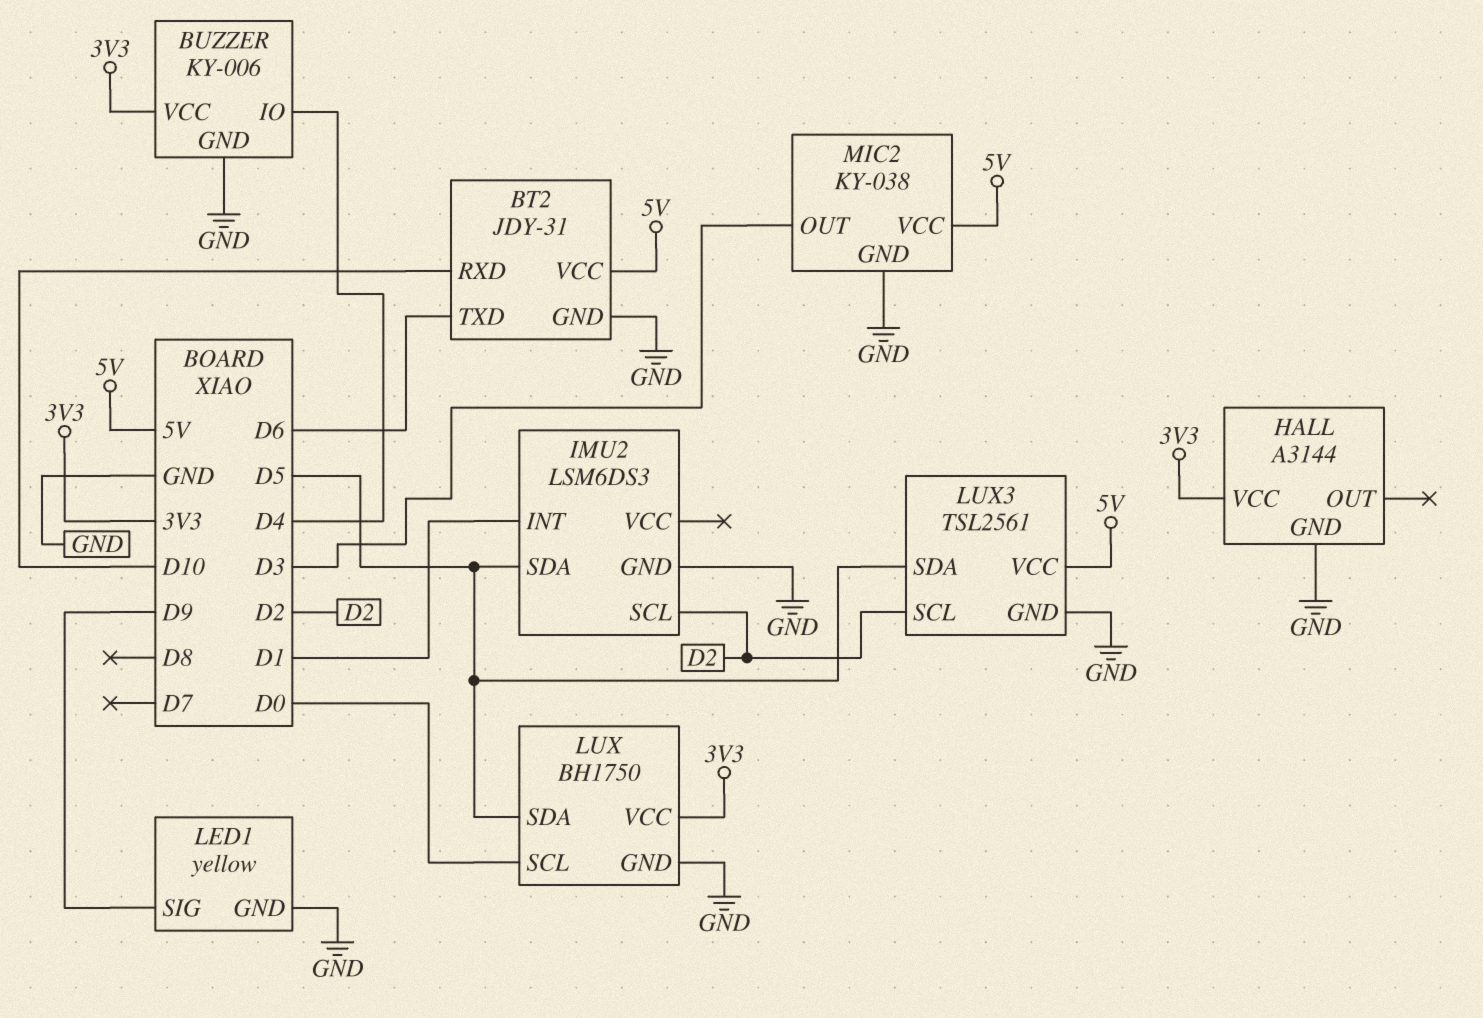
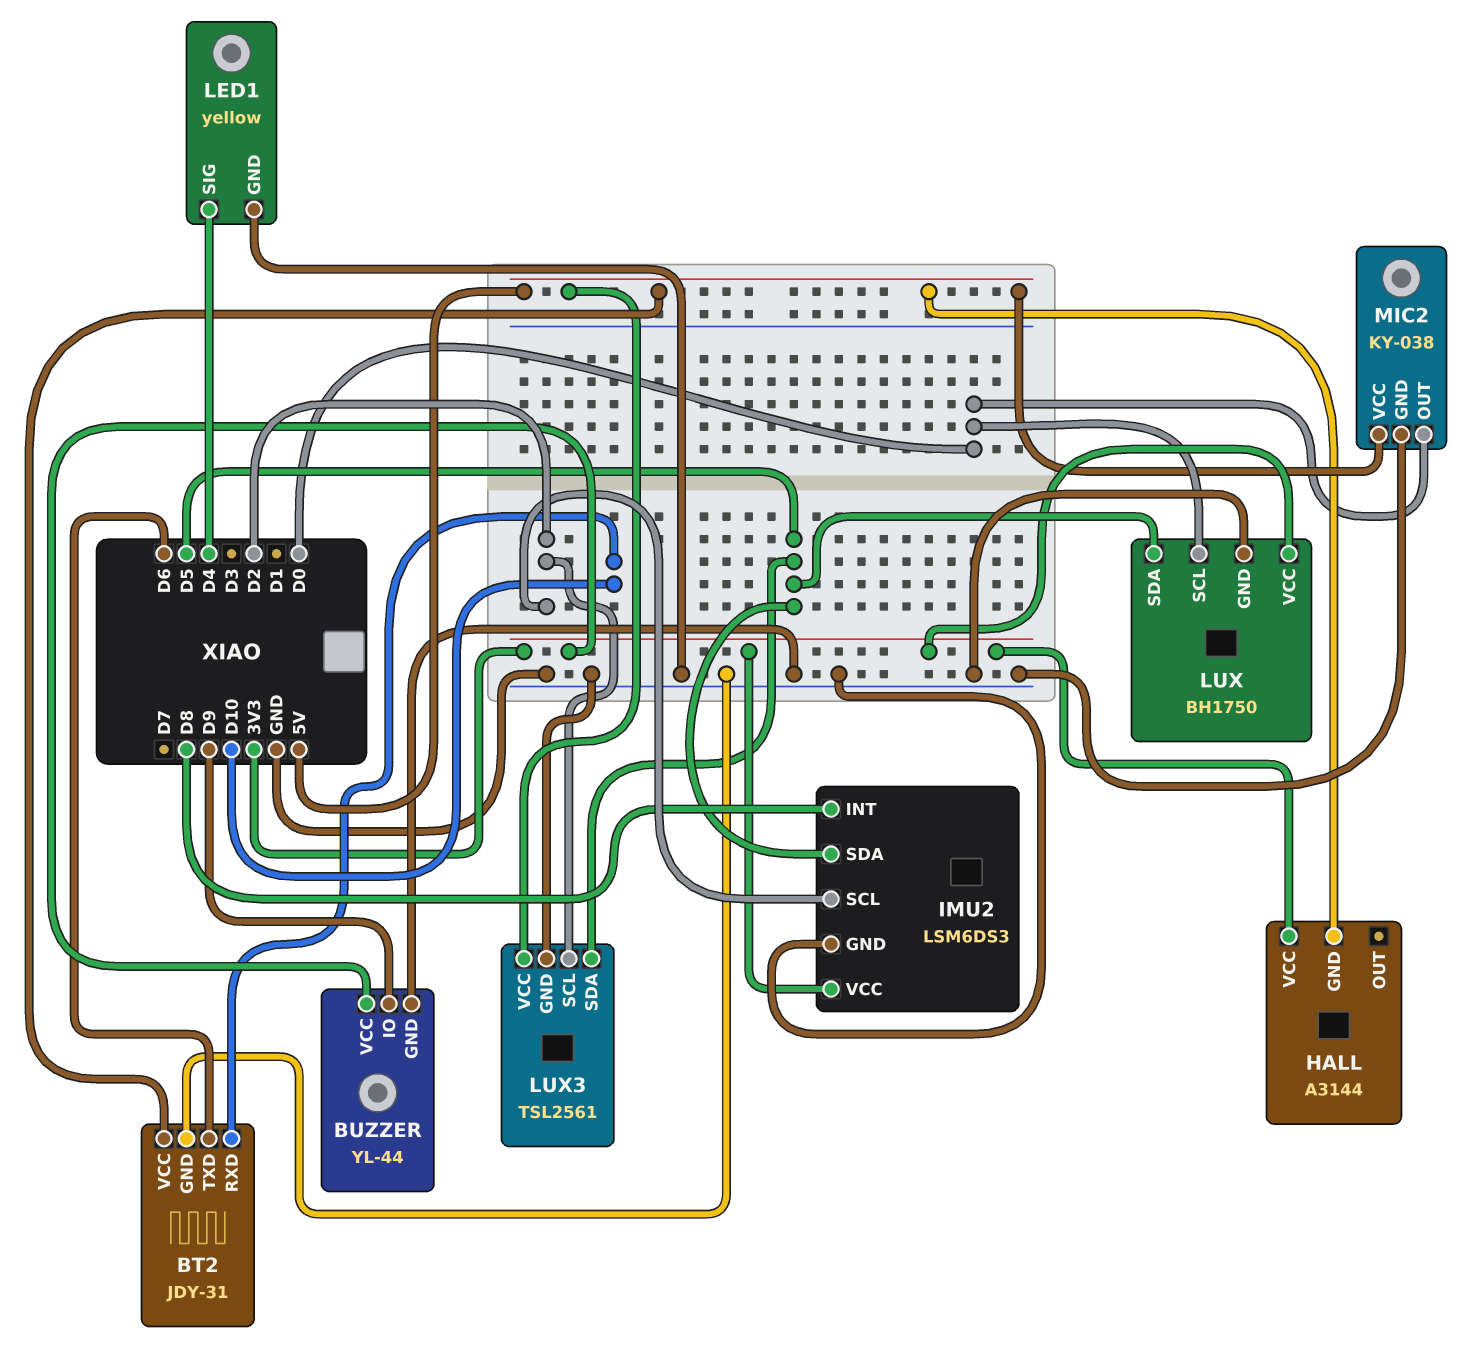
BUZZER: KY-006 -> YL-44
BUZZER pin IO: D4 -> D9
HALL pin GND: GND -> 5V
IMU2 pin INT: D1 -> D8
IMU2 pin VCC: none -> 3V3
LED1 pin SIG: D9 -> D4
MIC2 pin OUT: D3 -> D0

